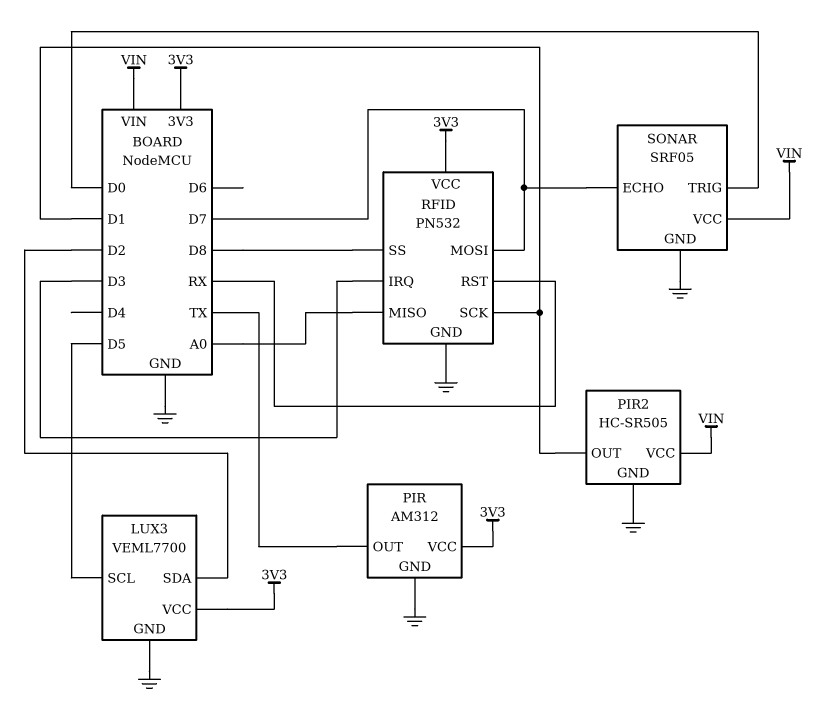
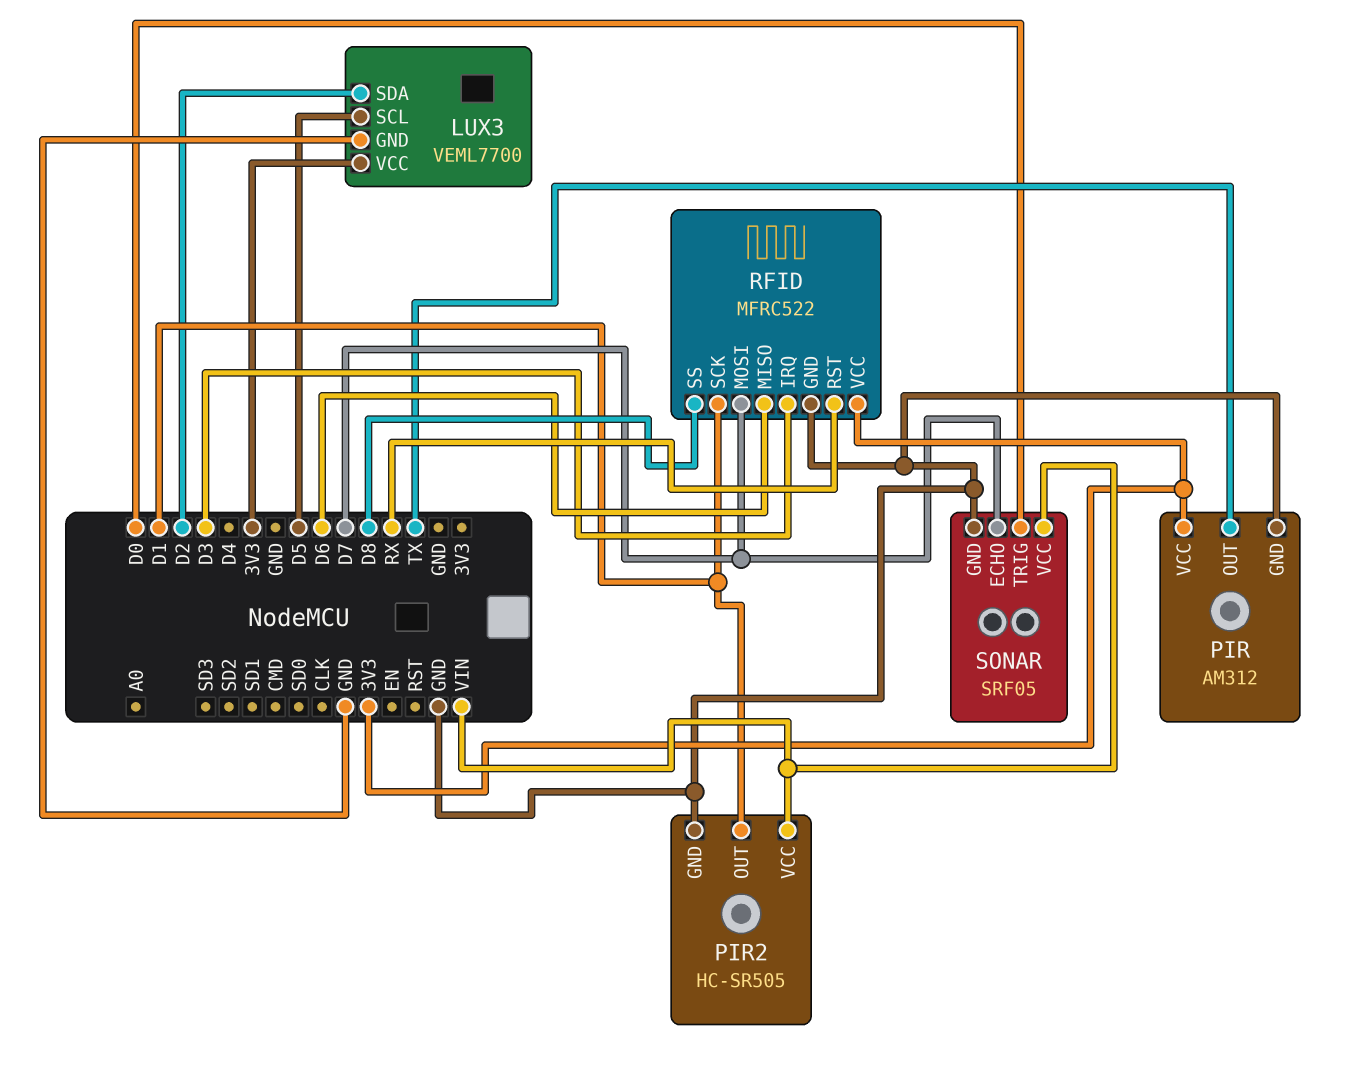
RFID: PN532 -> MFRC522
RFID pin MISO: A0 -> D6

